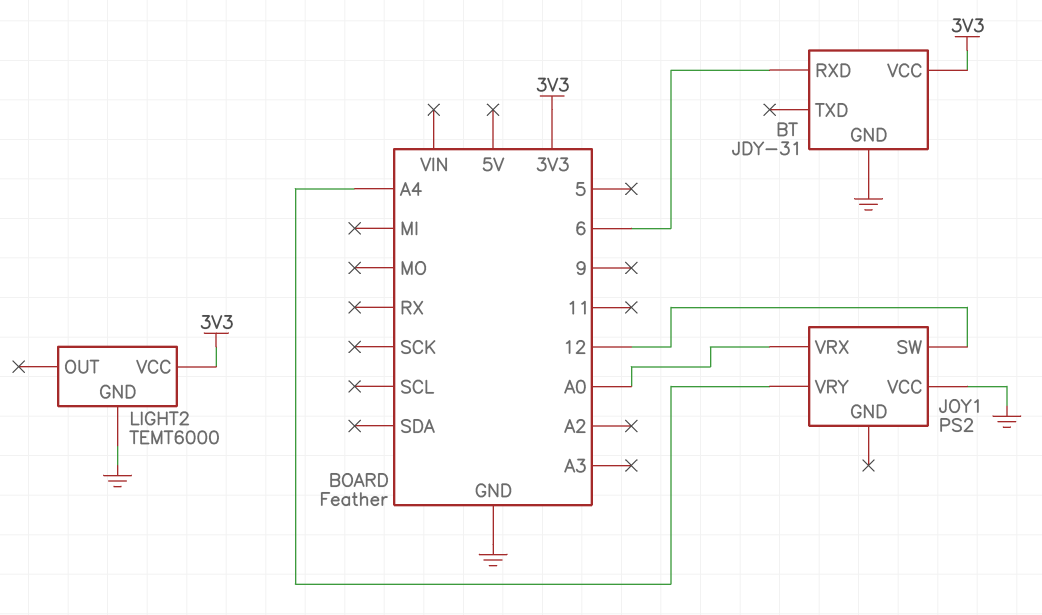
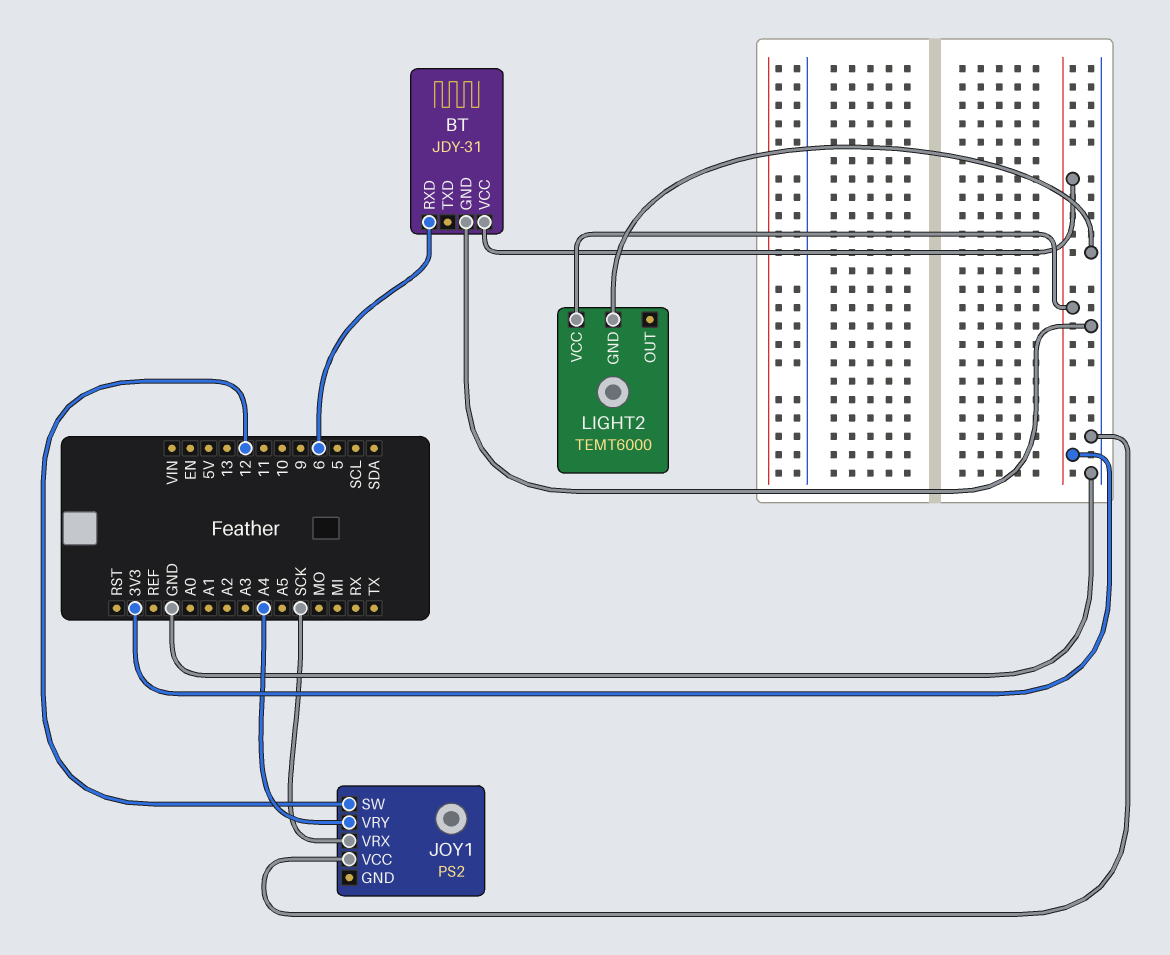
JOY1 pin VRX: A0 -> SCK

